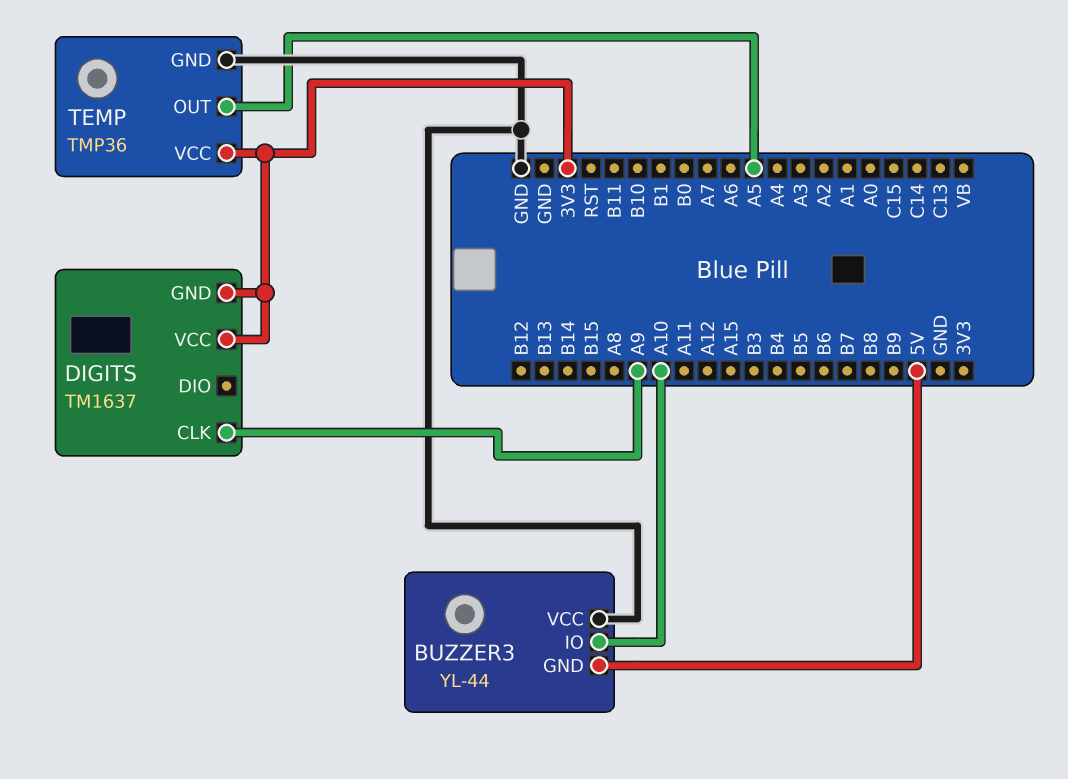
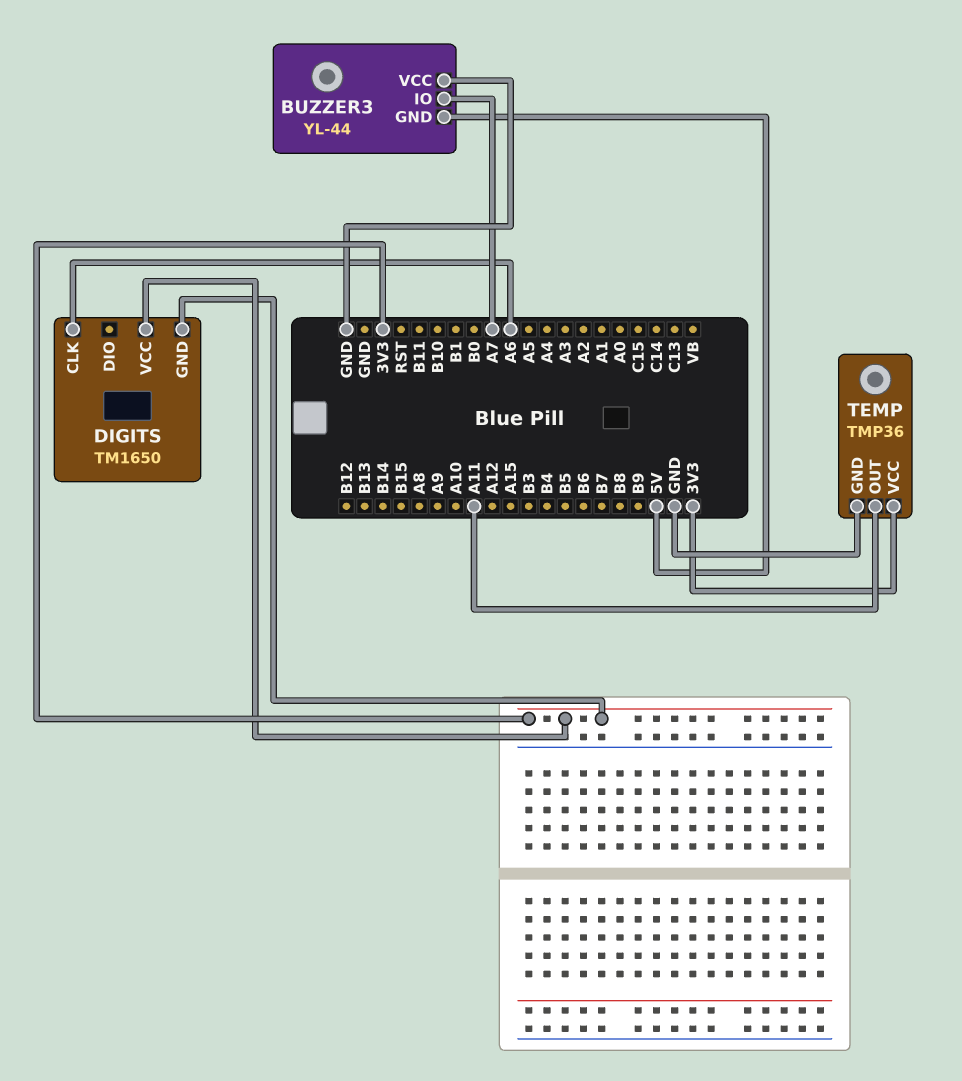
BUZZER3 pin IO: A10 -> A7
DIGITS: TM1637 -> TM1650
DIGITS pin CLK: A9 -> A6
TEMP pin OUT: A5 -> A11

